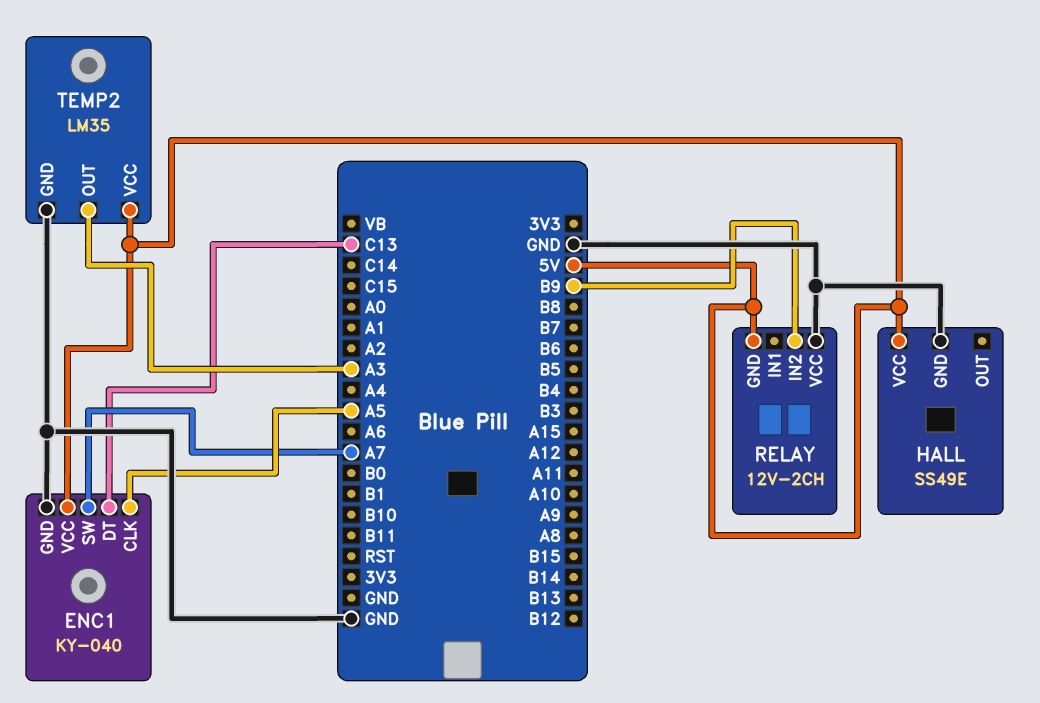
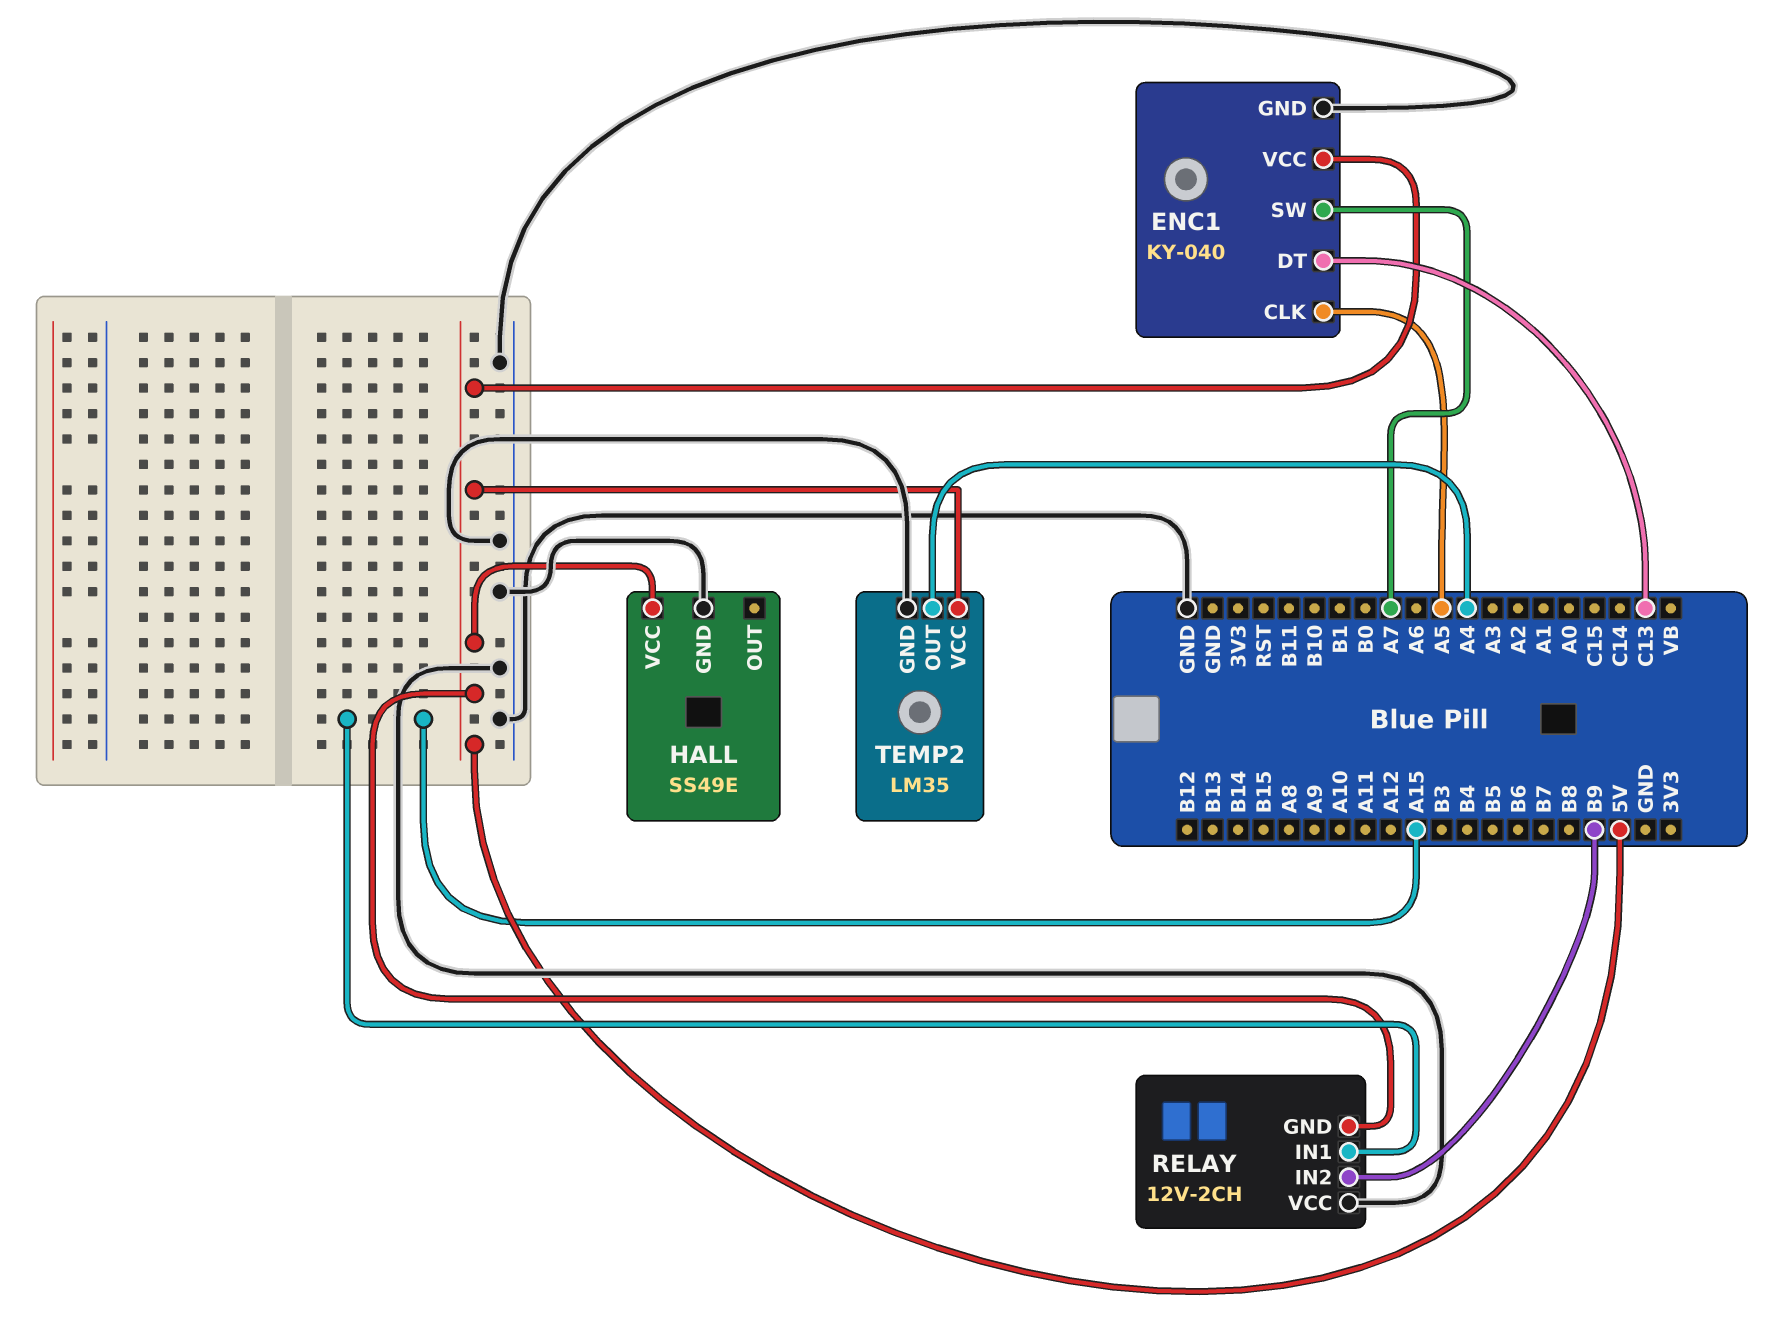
RELAY pin IN1: none -> A15
TEMP2 pin OUT: A3 -> A4

